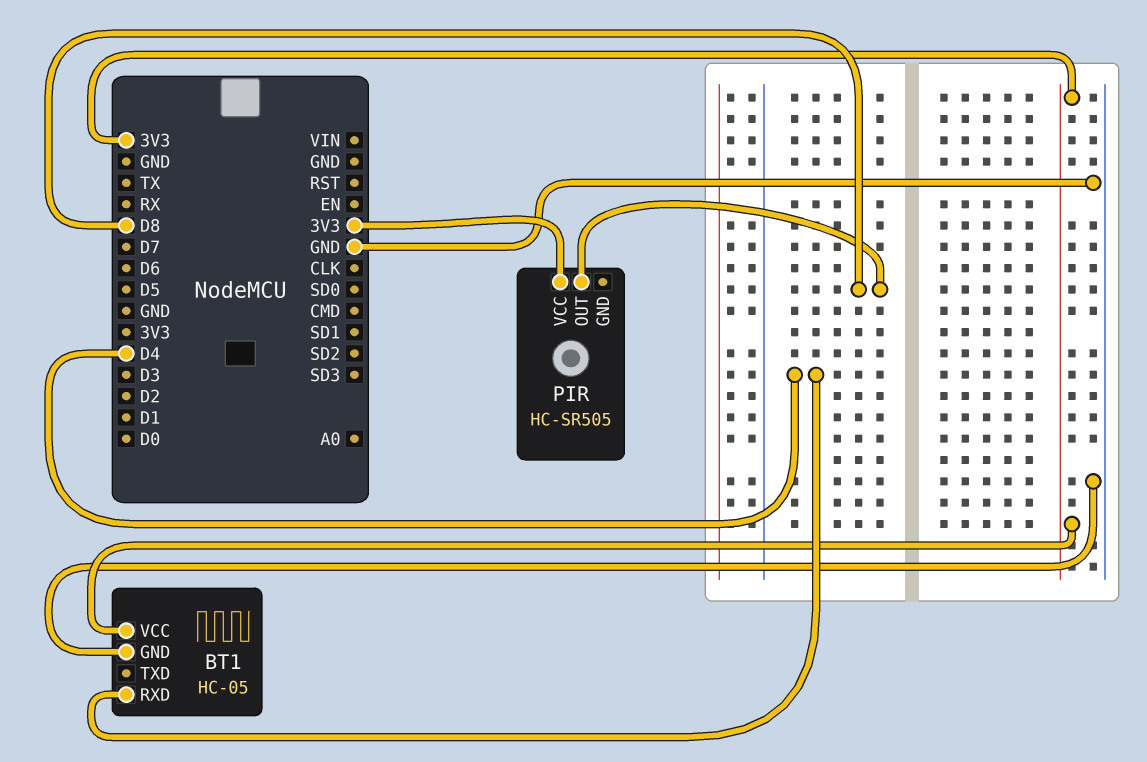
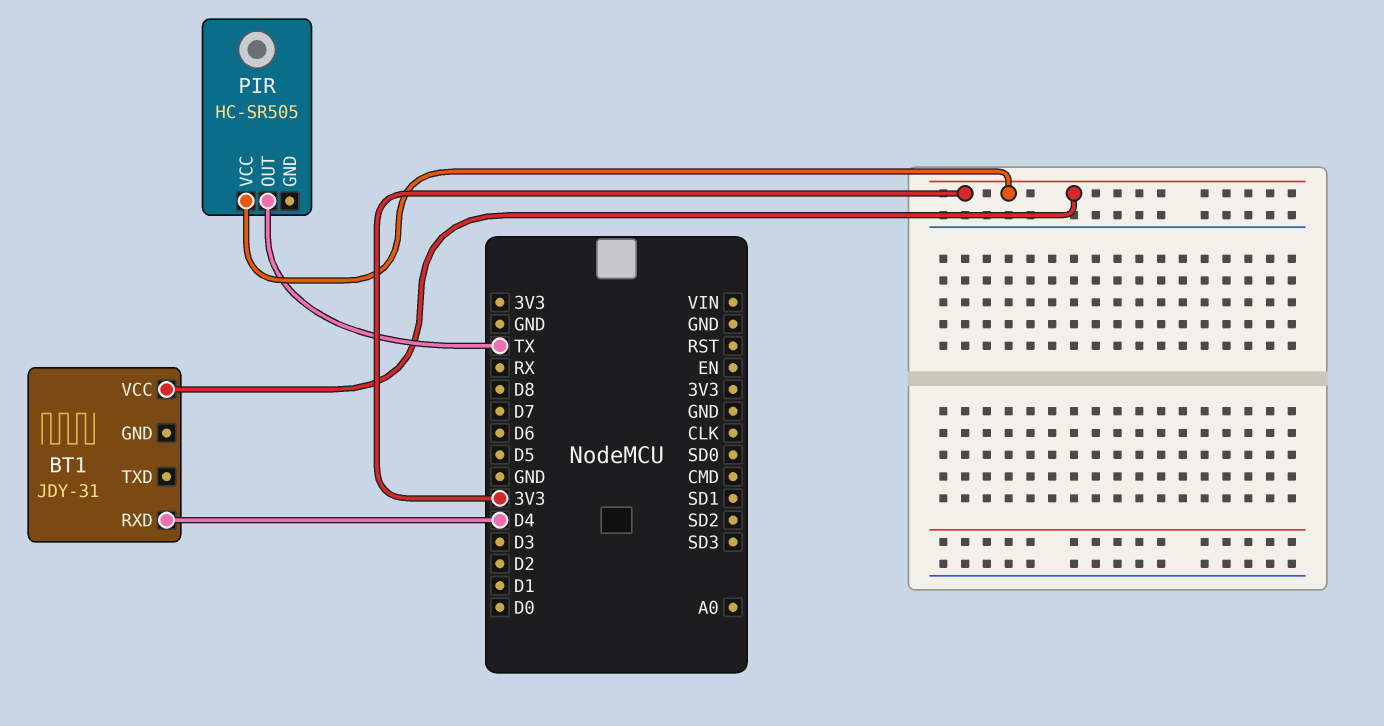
BT1: HC-05 -> JDY-31
BT1 pin GND: GND -> none
PIR pin OUT: D8 -> TX

